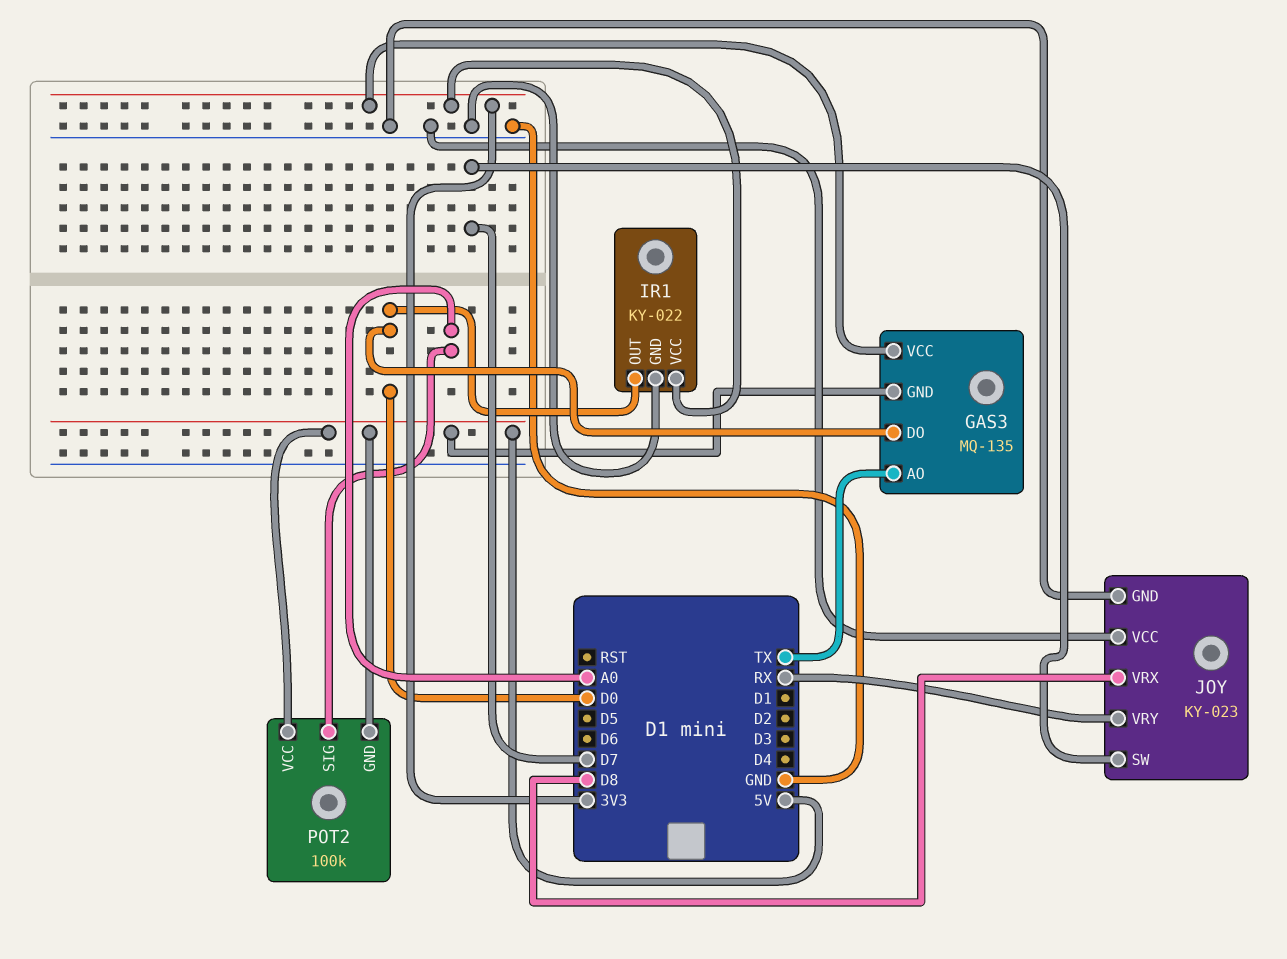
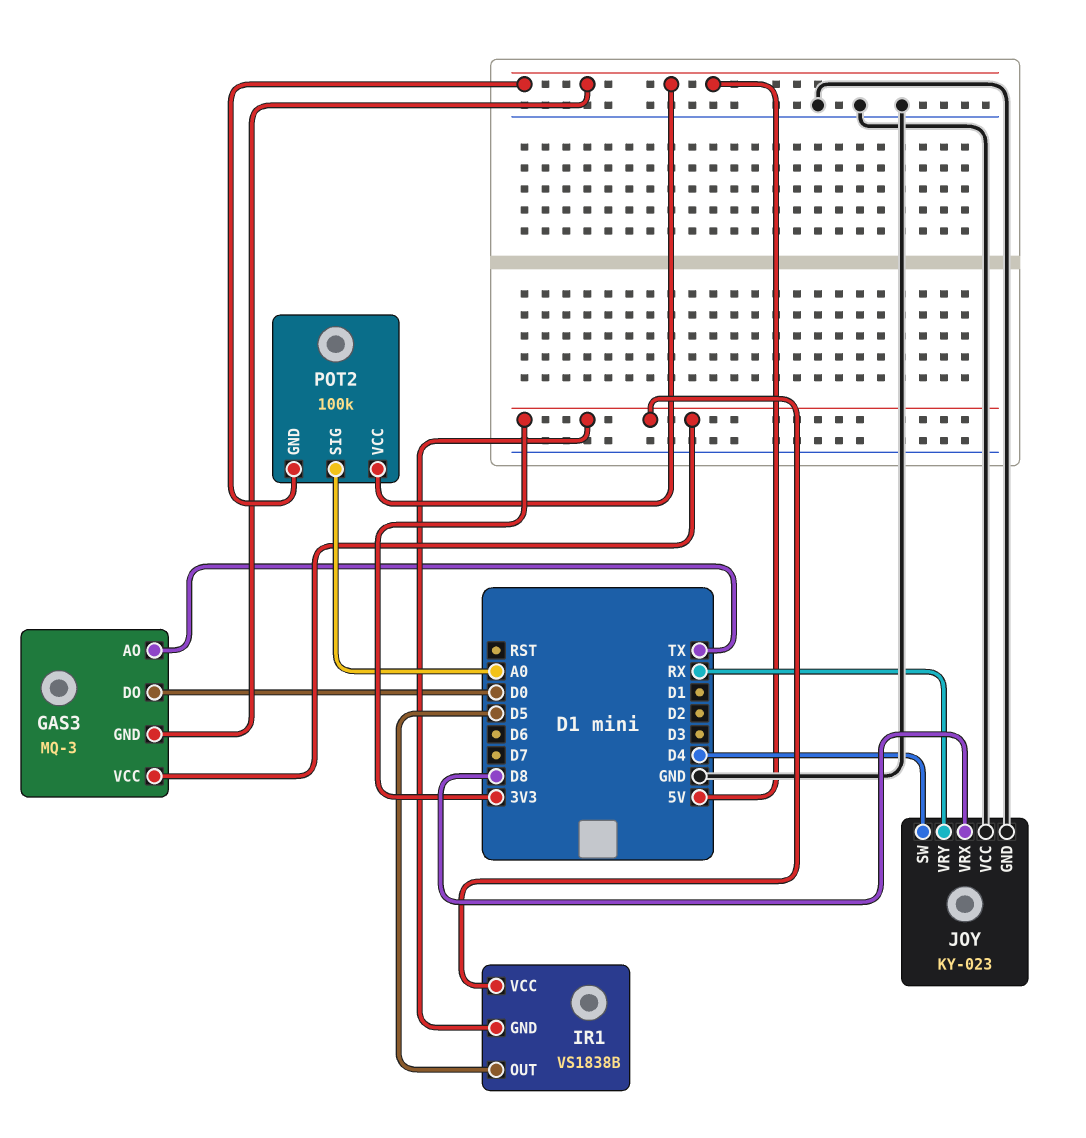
GAS3: MQ-135 -> MQ-3
IR1: KY-022 -> VS1838B
IR1 pin GND: GND -> 3V3
IR1 pin OUT: D0 -> D5
JOY pin SW: D7 -> D4

